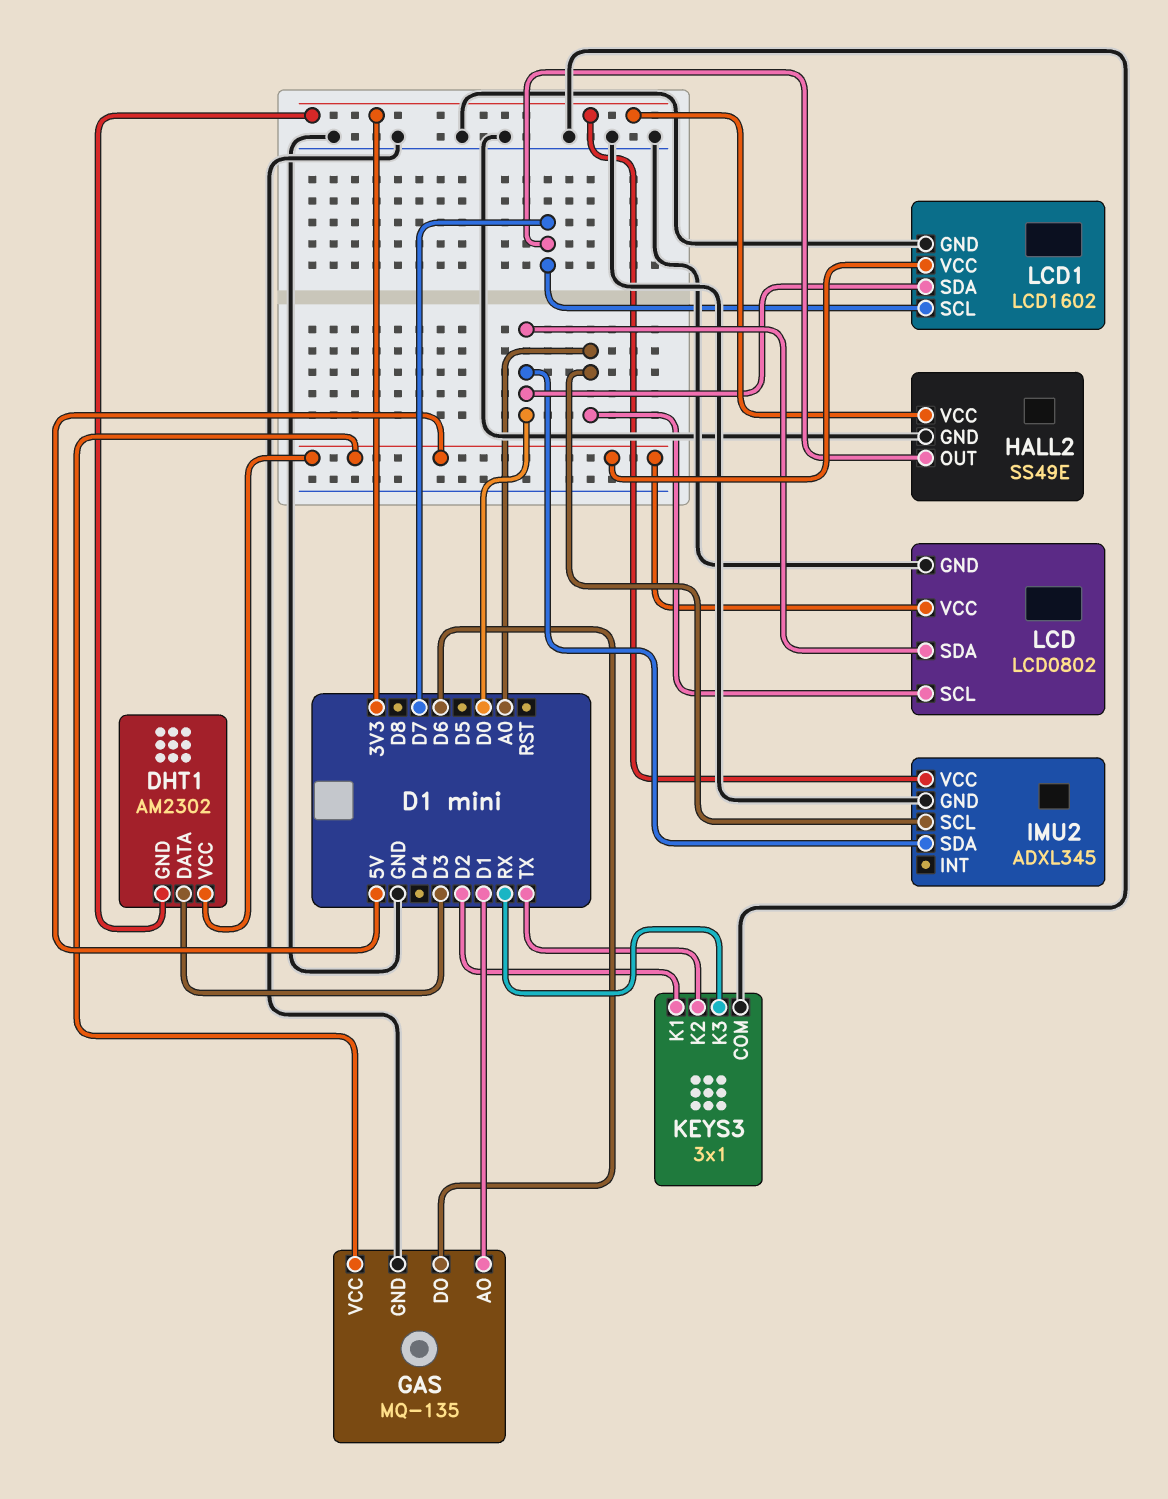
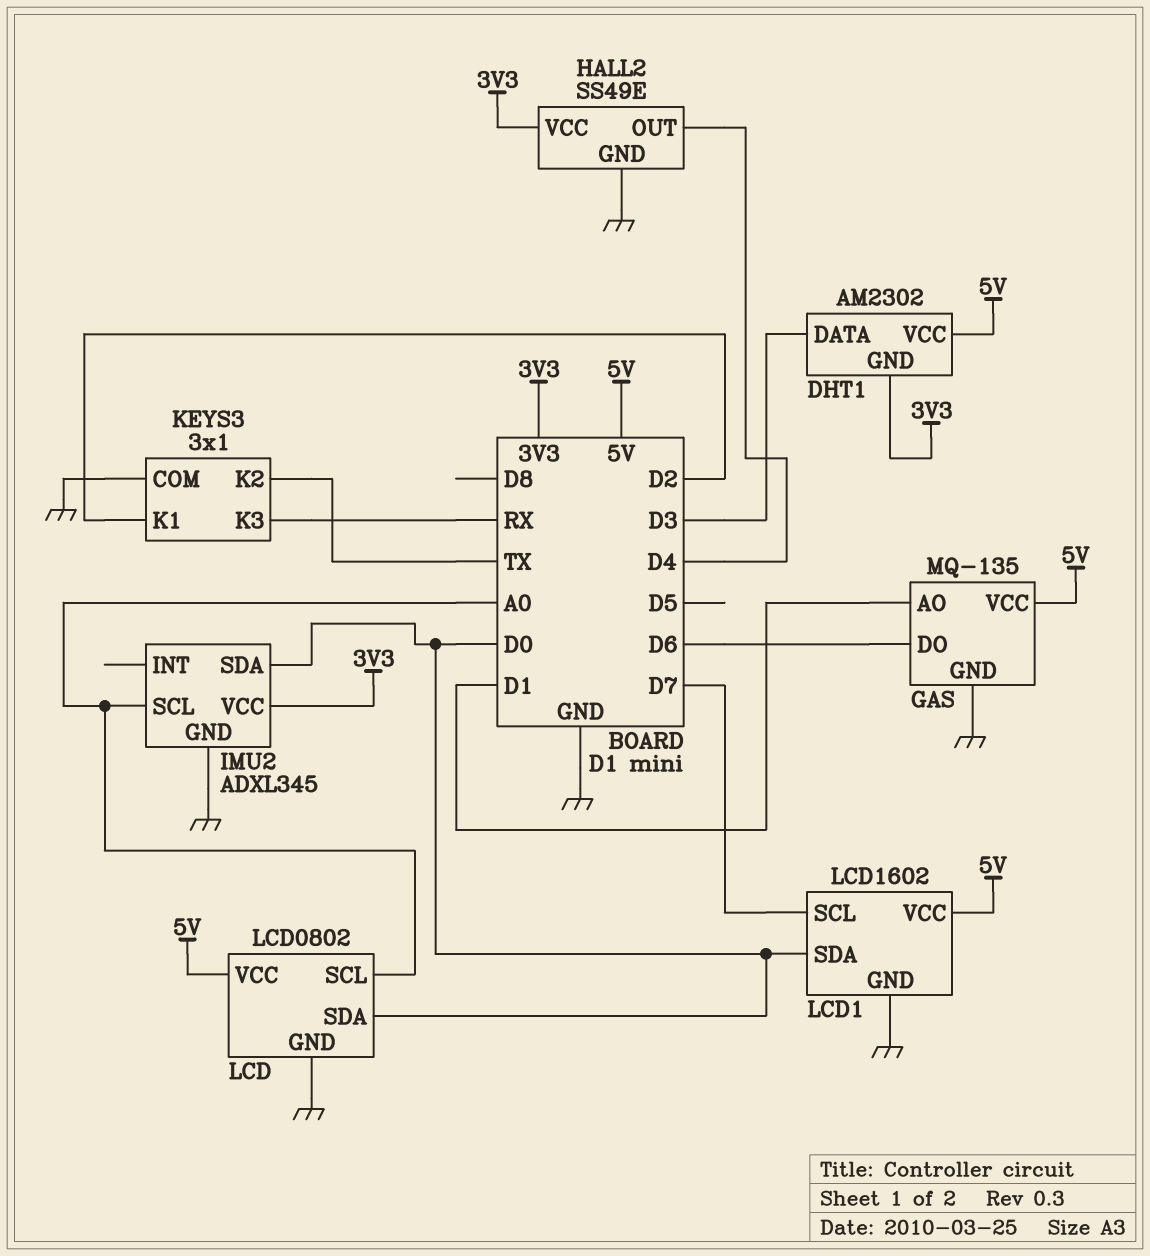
HALL2 pin OUT: D7 -> D4

